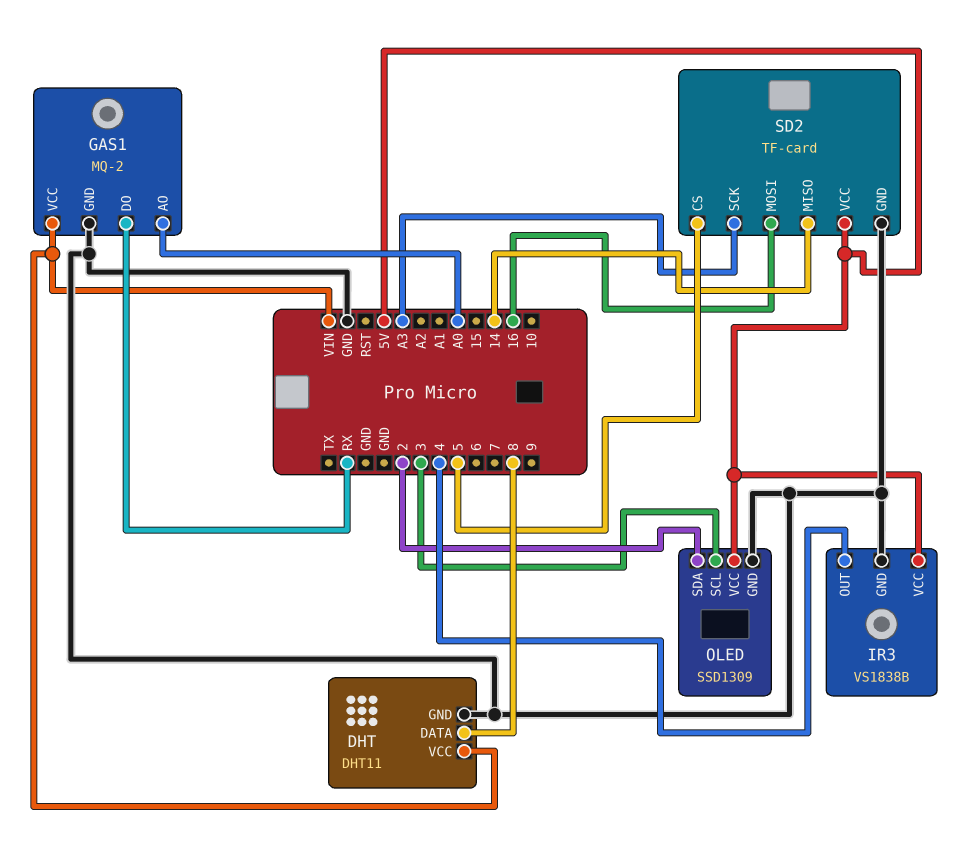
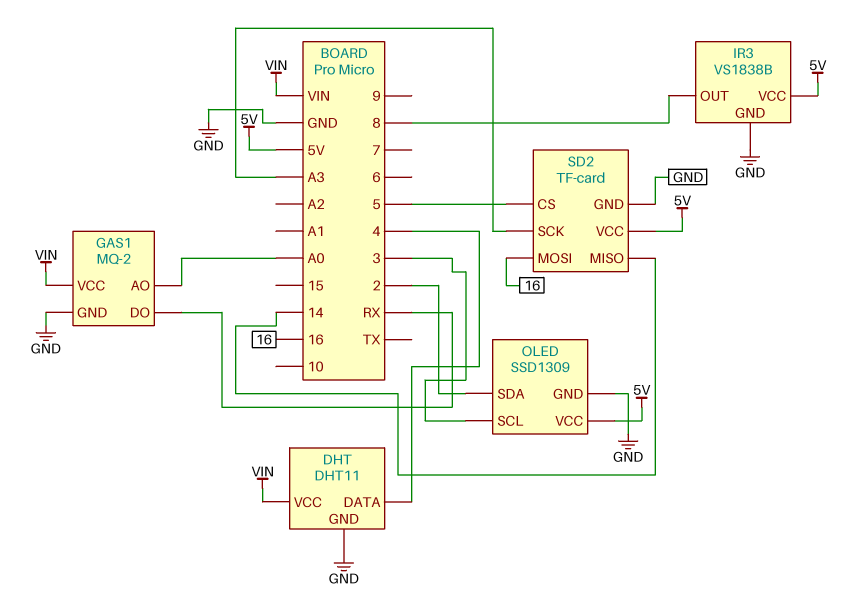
DHT pin DATA: 8 -> 4
IR3 pin OUT: 4 -> 8

